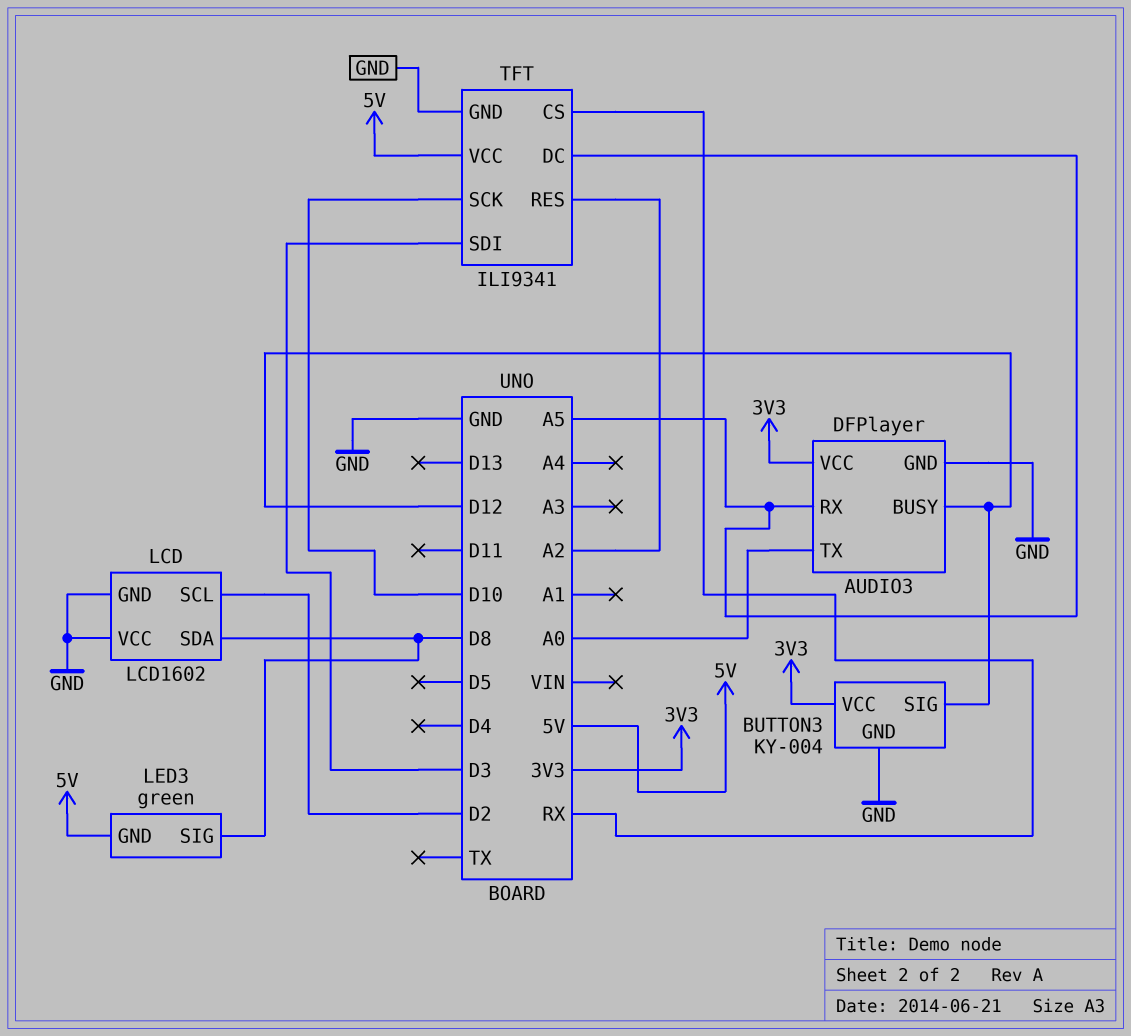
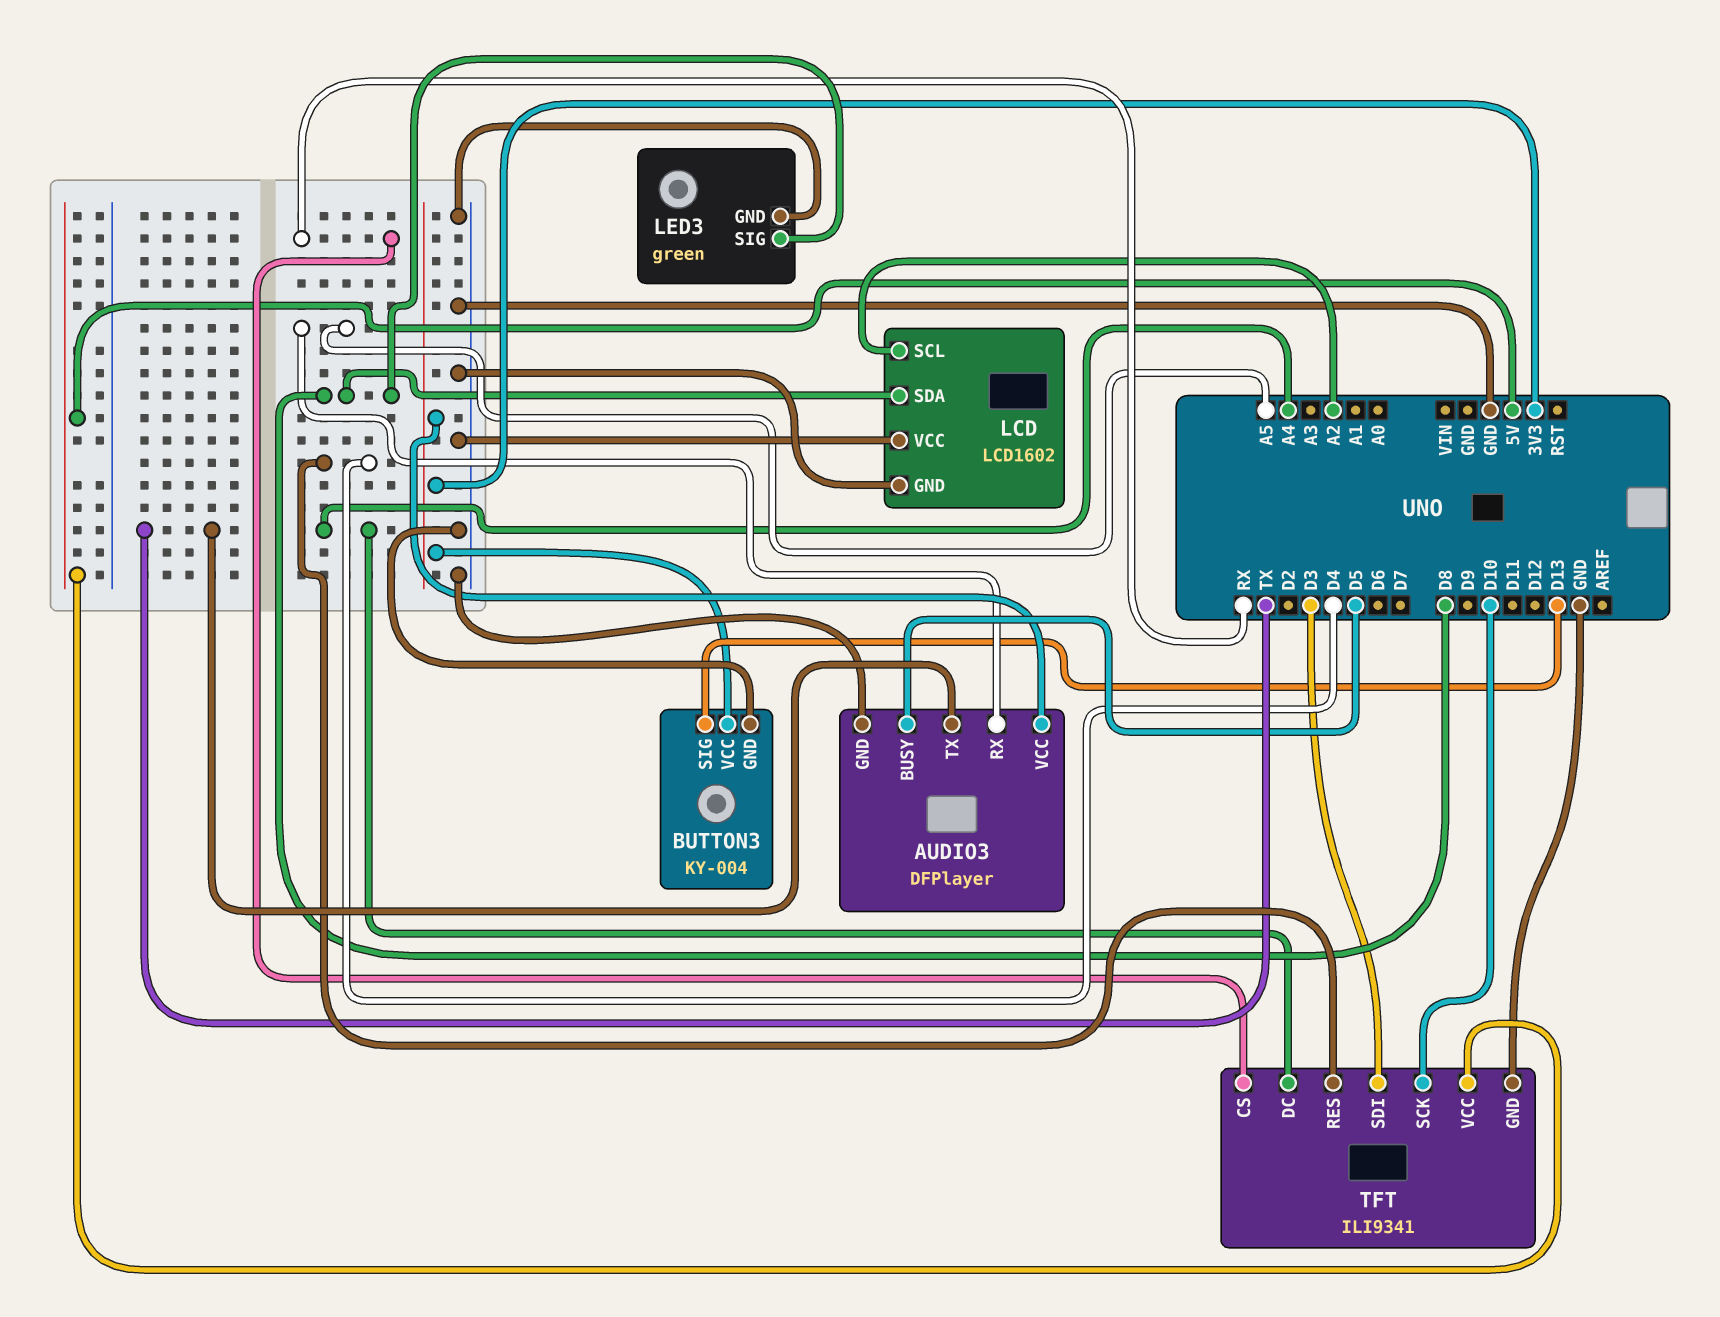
AUDIO3 pin BUSY: D12 -> D5
AUDIO3 pin TX: A0 -> TX
BUTTON3 pin SIG: D12 -> D13
LCD pin SCL: D2 -> A2
LED3 pin GND: 5V -> GND
TFT pin DC: A5 -> A4
TFT pin RES: A2 -> D4

